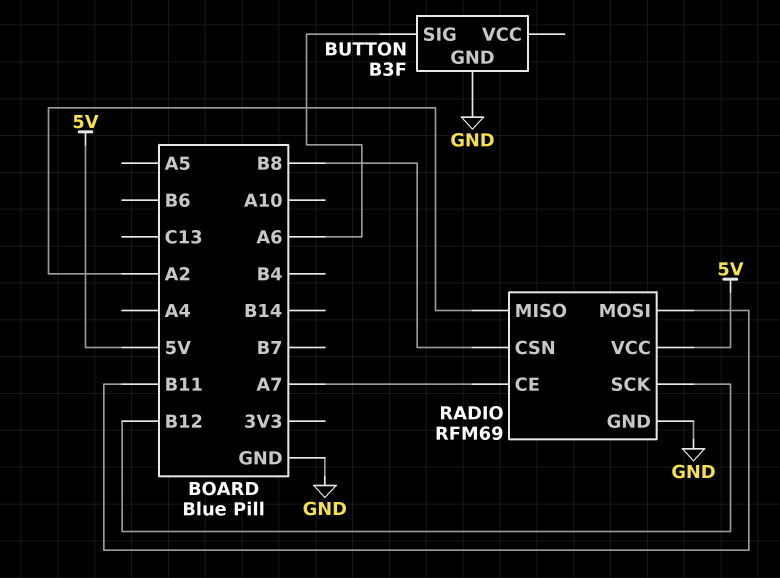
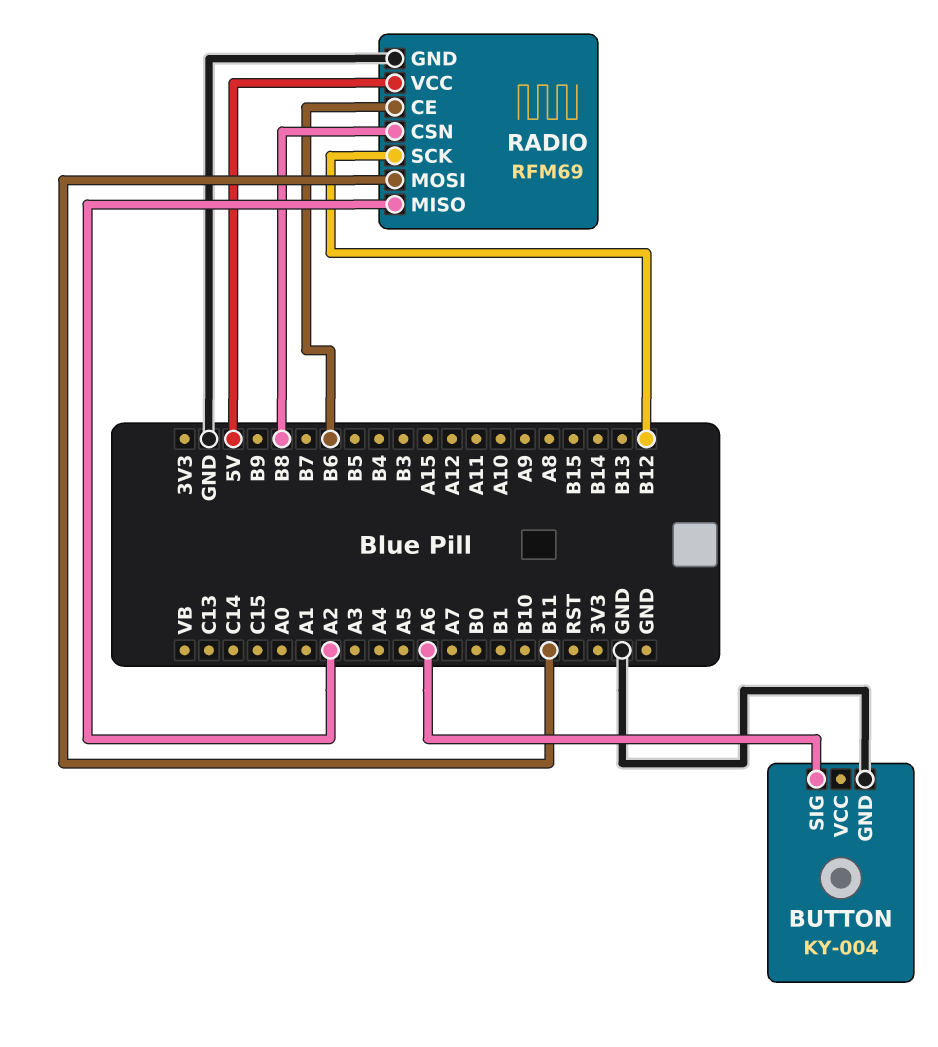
BUTTON: B3F -> KY-004
RADIO pin CE: A7 -> B6

